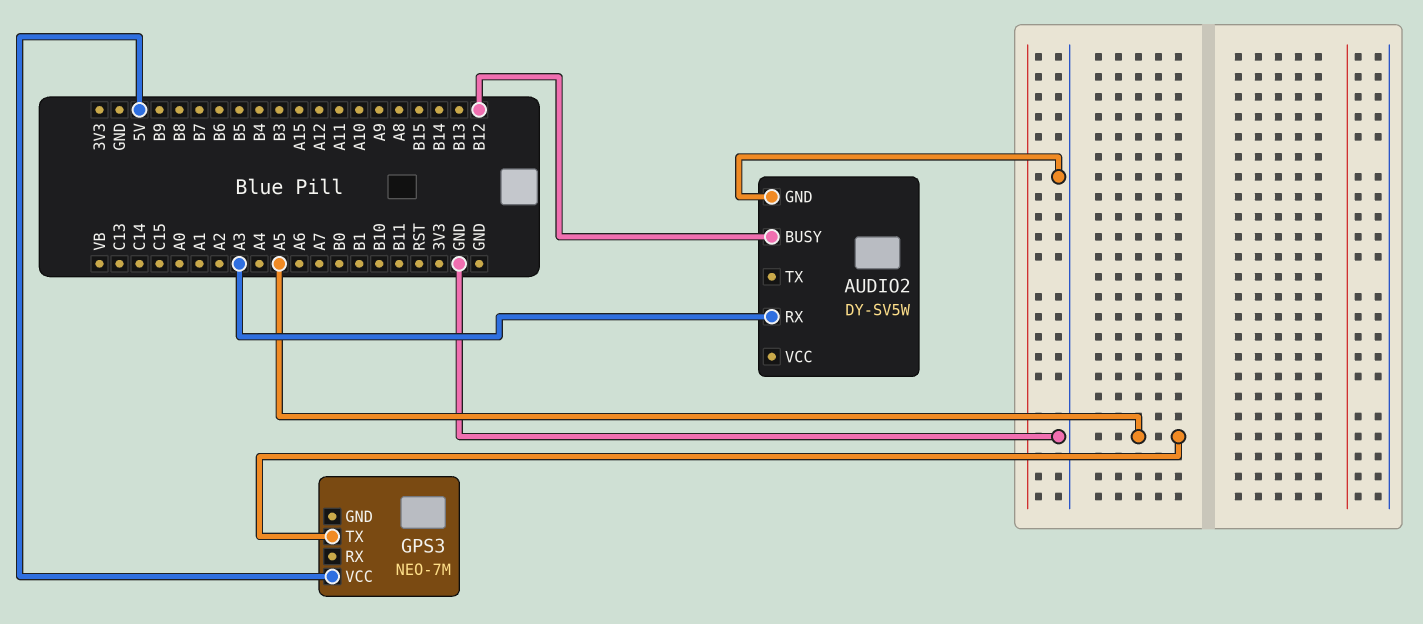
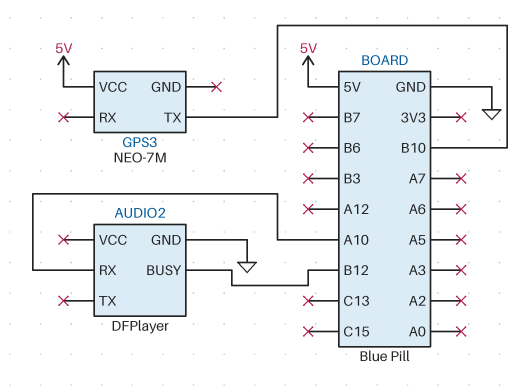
AUDIO2: DY-SV5W -> DFPlayer
AUDIO2 pin RX: A3 -> A10
GPS3 pin TX: A5 -> B10

